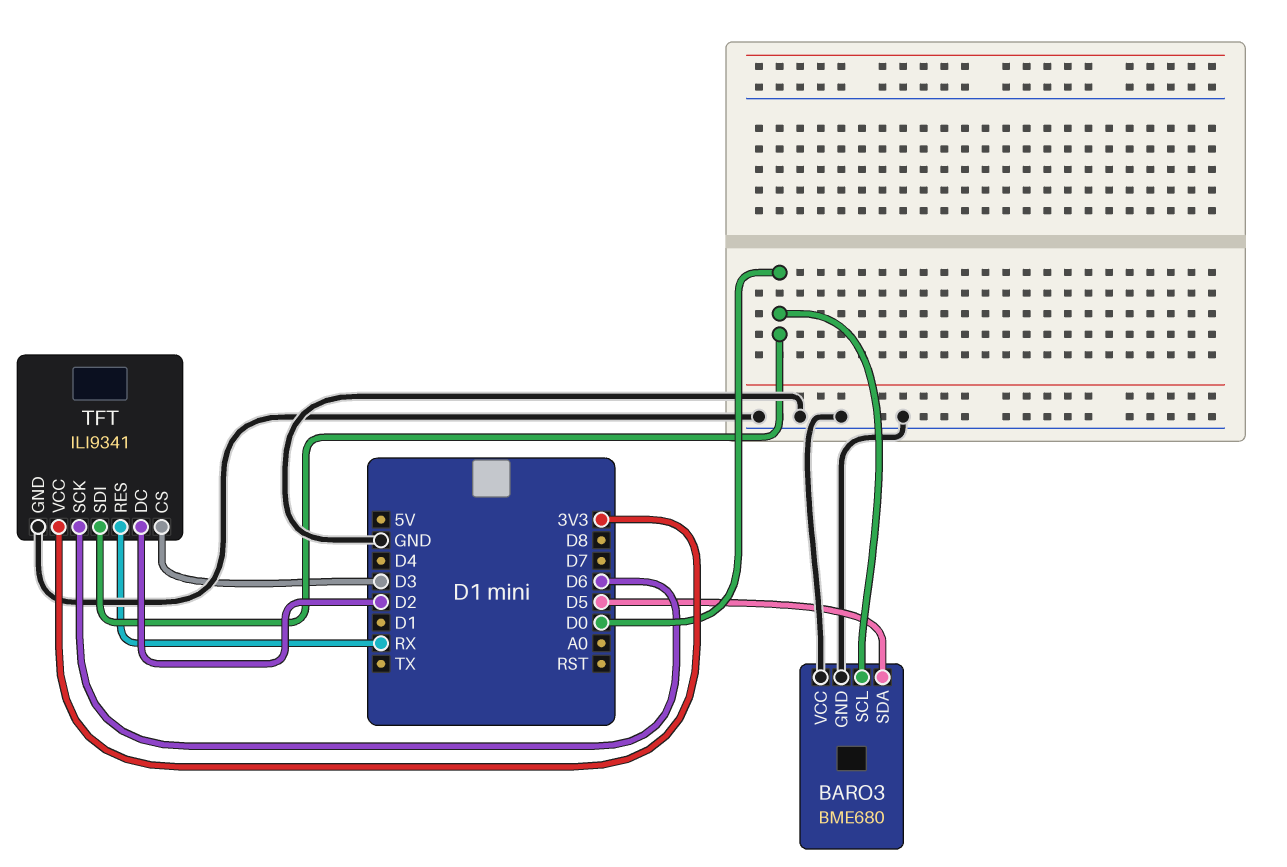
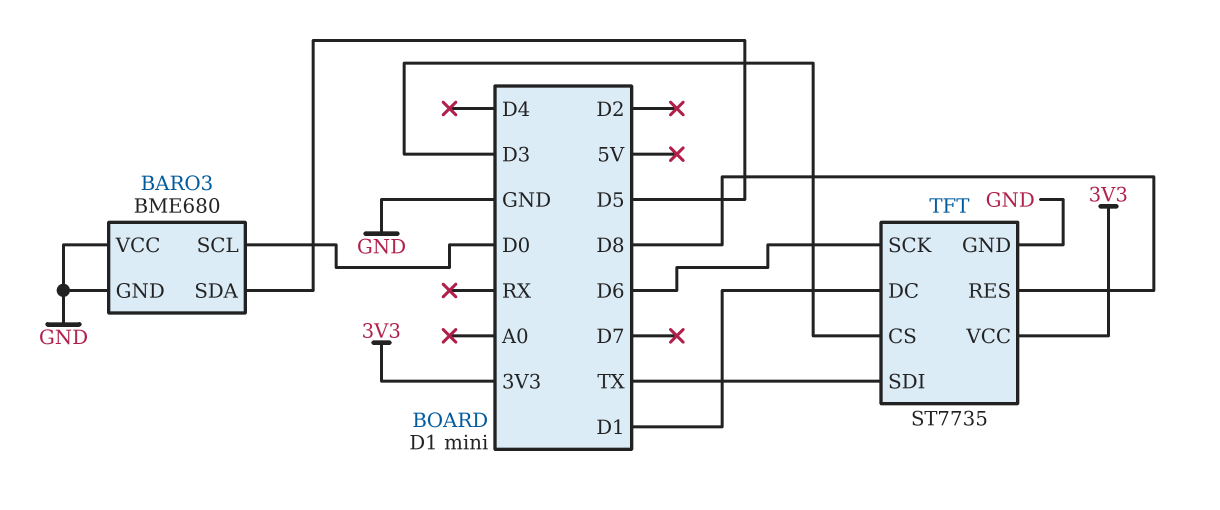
TFT: ILI9341 -> ST7735
TFT pin DC: D2 -> D1
TFT pin RES: RX -> D8
TFT pin SDI: D0 -> TX

